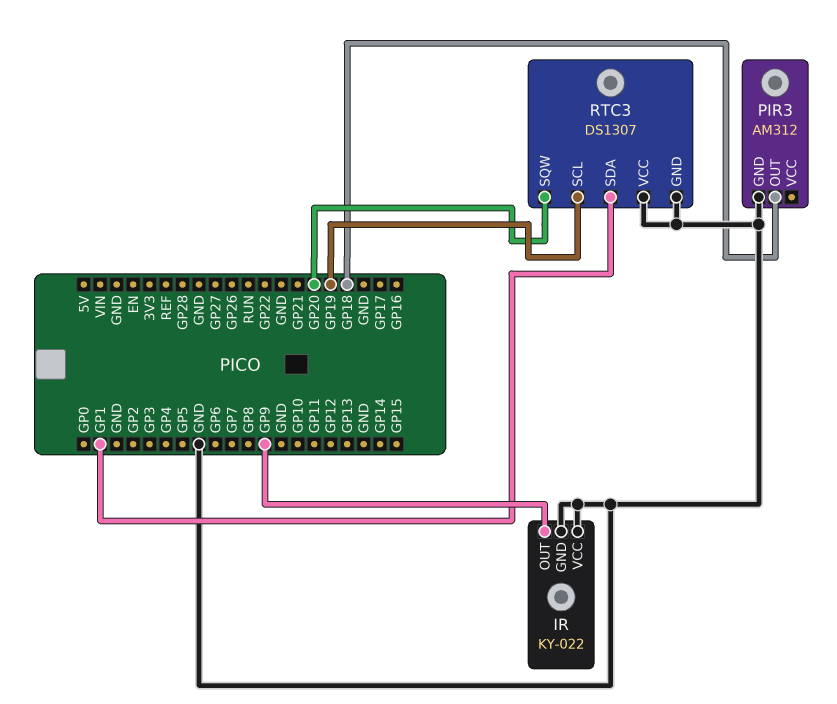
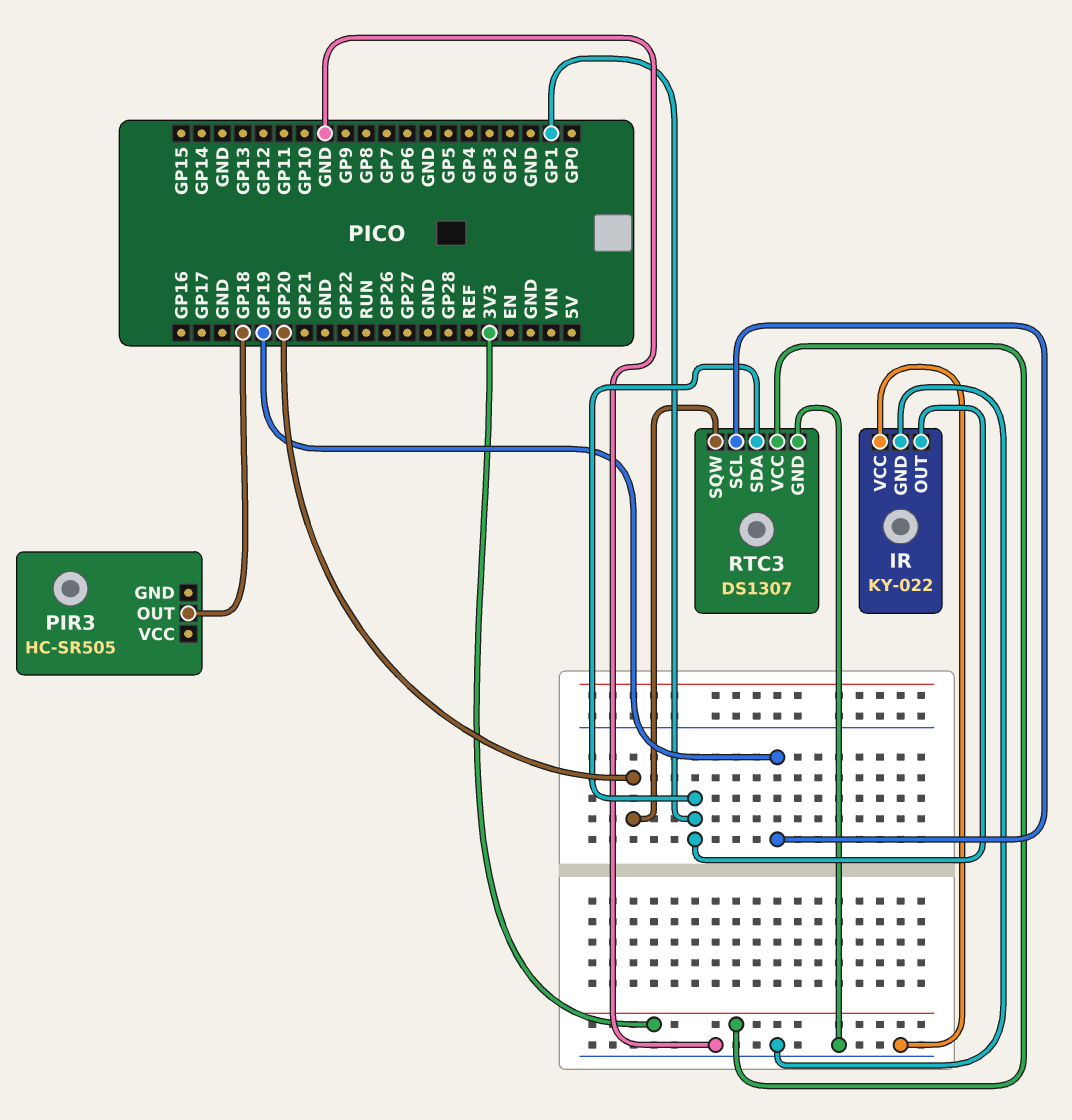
IR pin OUT: GP9 -> GP1
PIR3: AM312 -> HC-SR505
PIR3 pin GND: GND -> none
RTC3 pin VCC: GND -> 3V3

